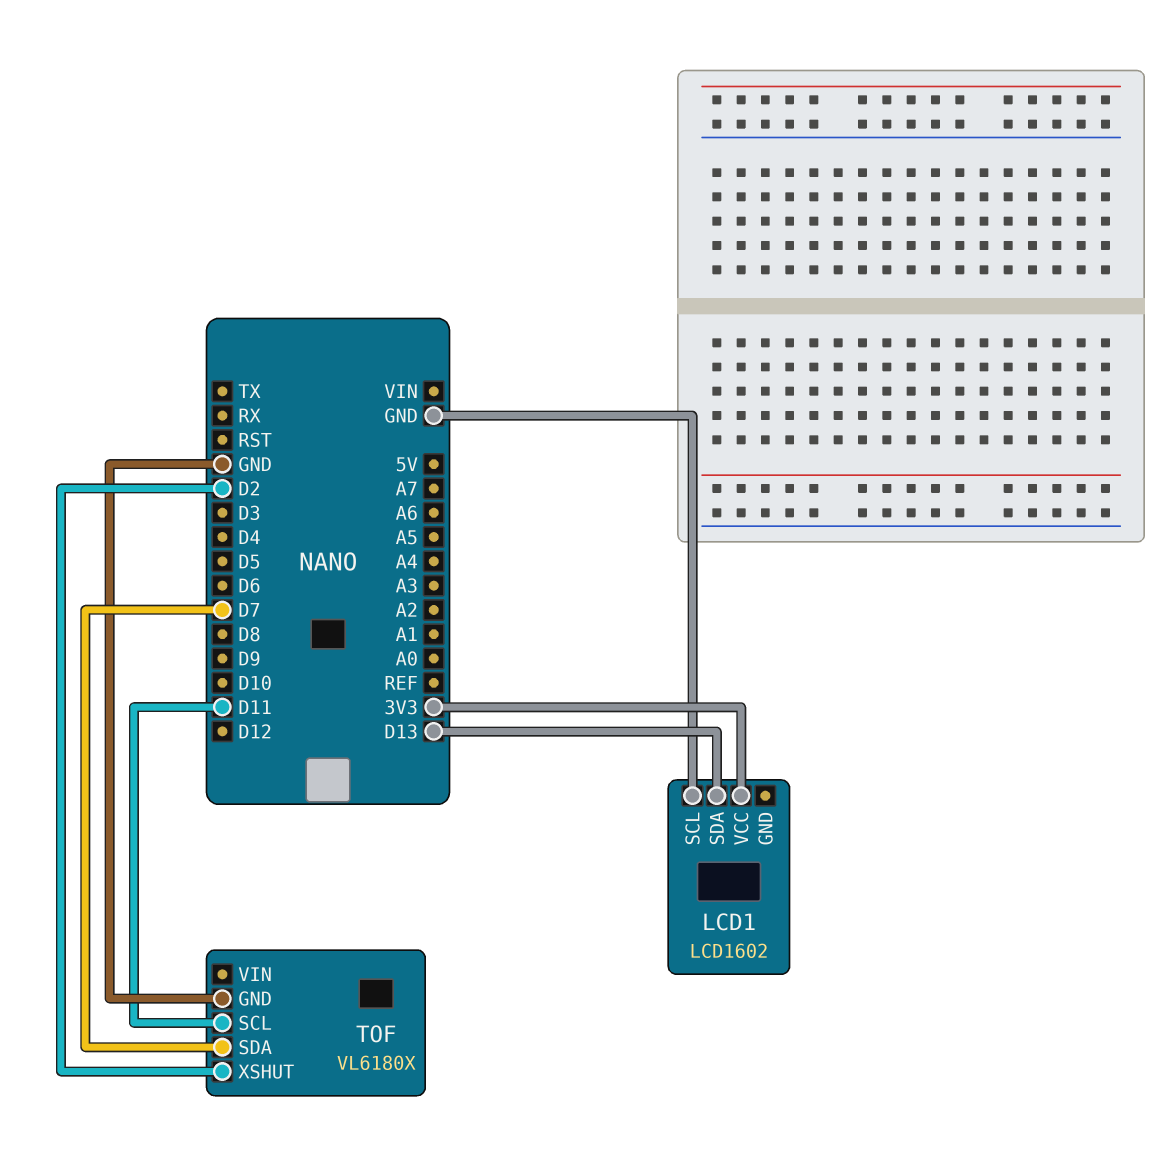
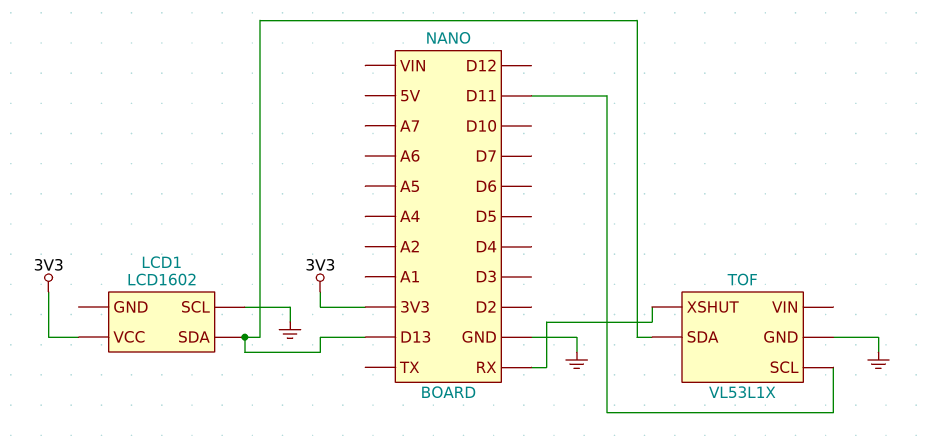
TOF: VL6180X -> VL53L1X
TOF pin SDA: D7 -> D13
TOF pin XSHUT: D2 -> RX

